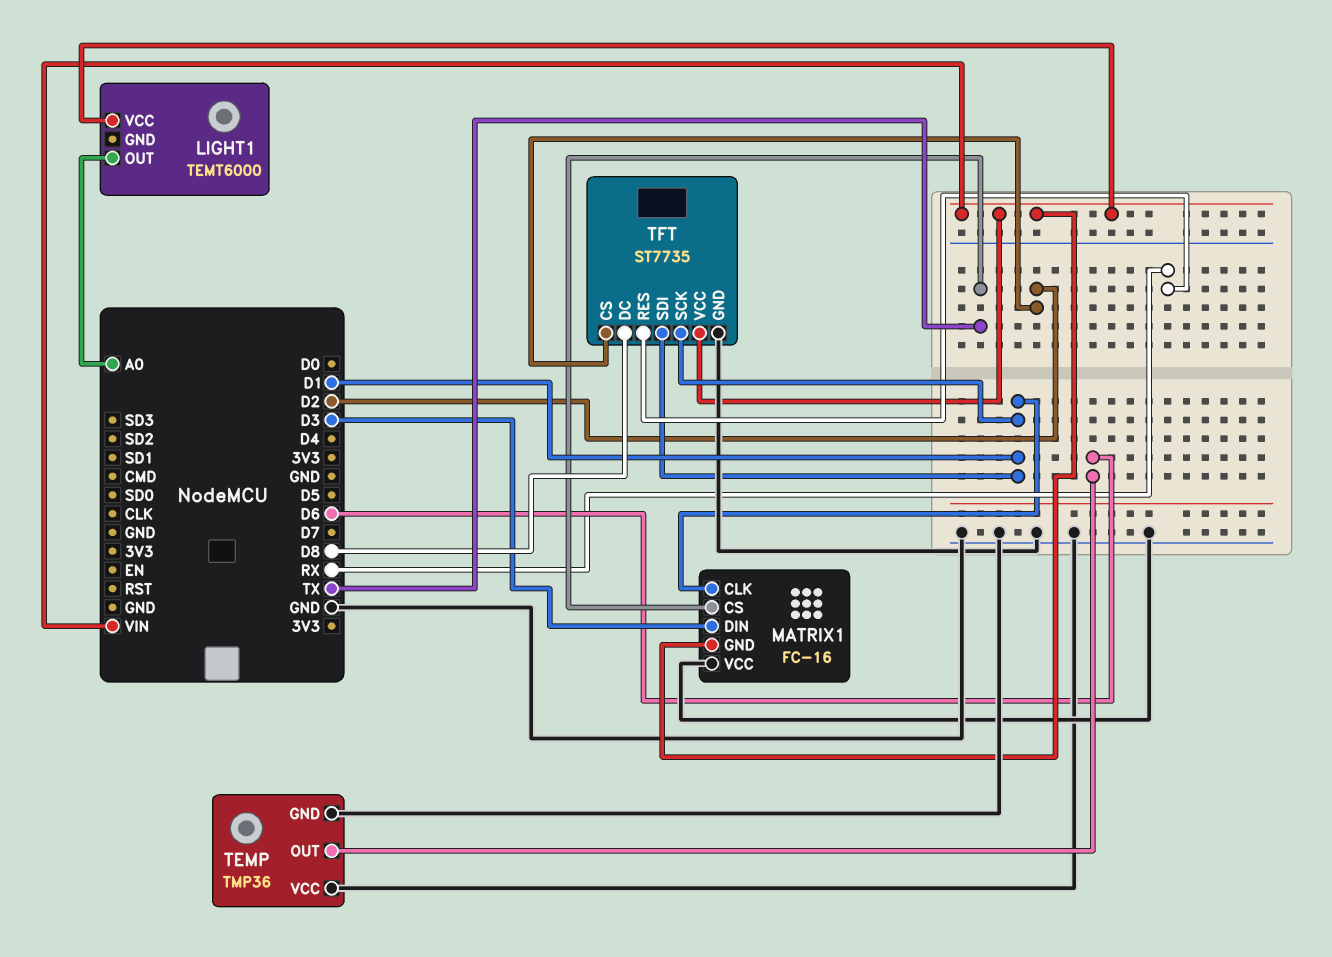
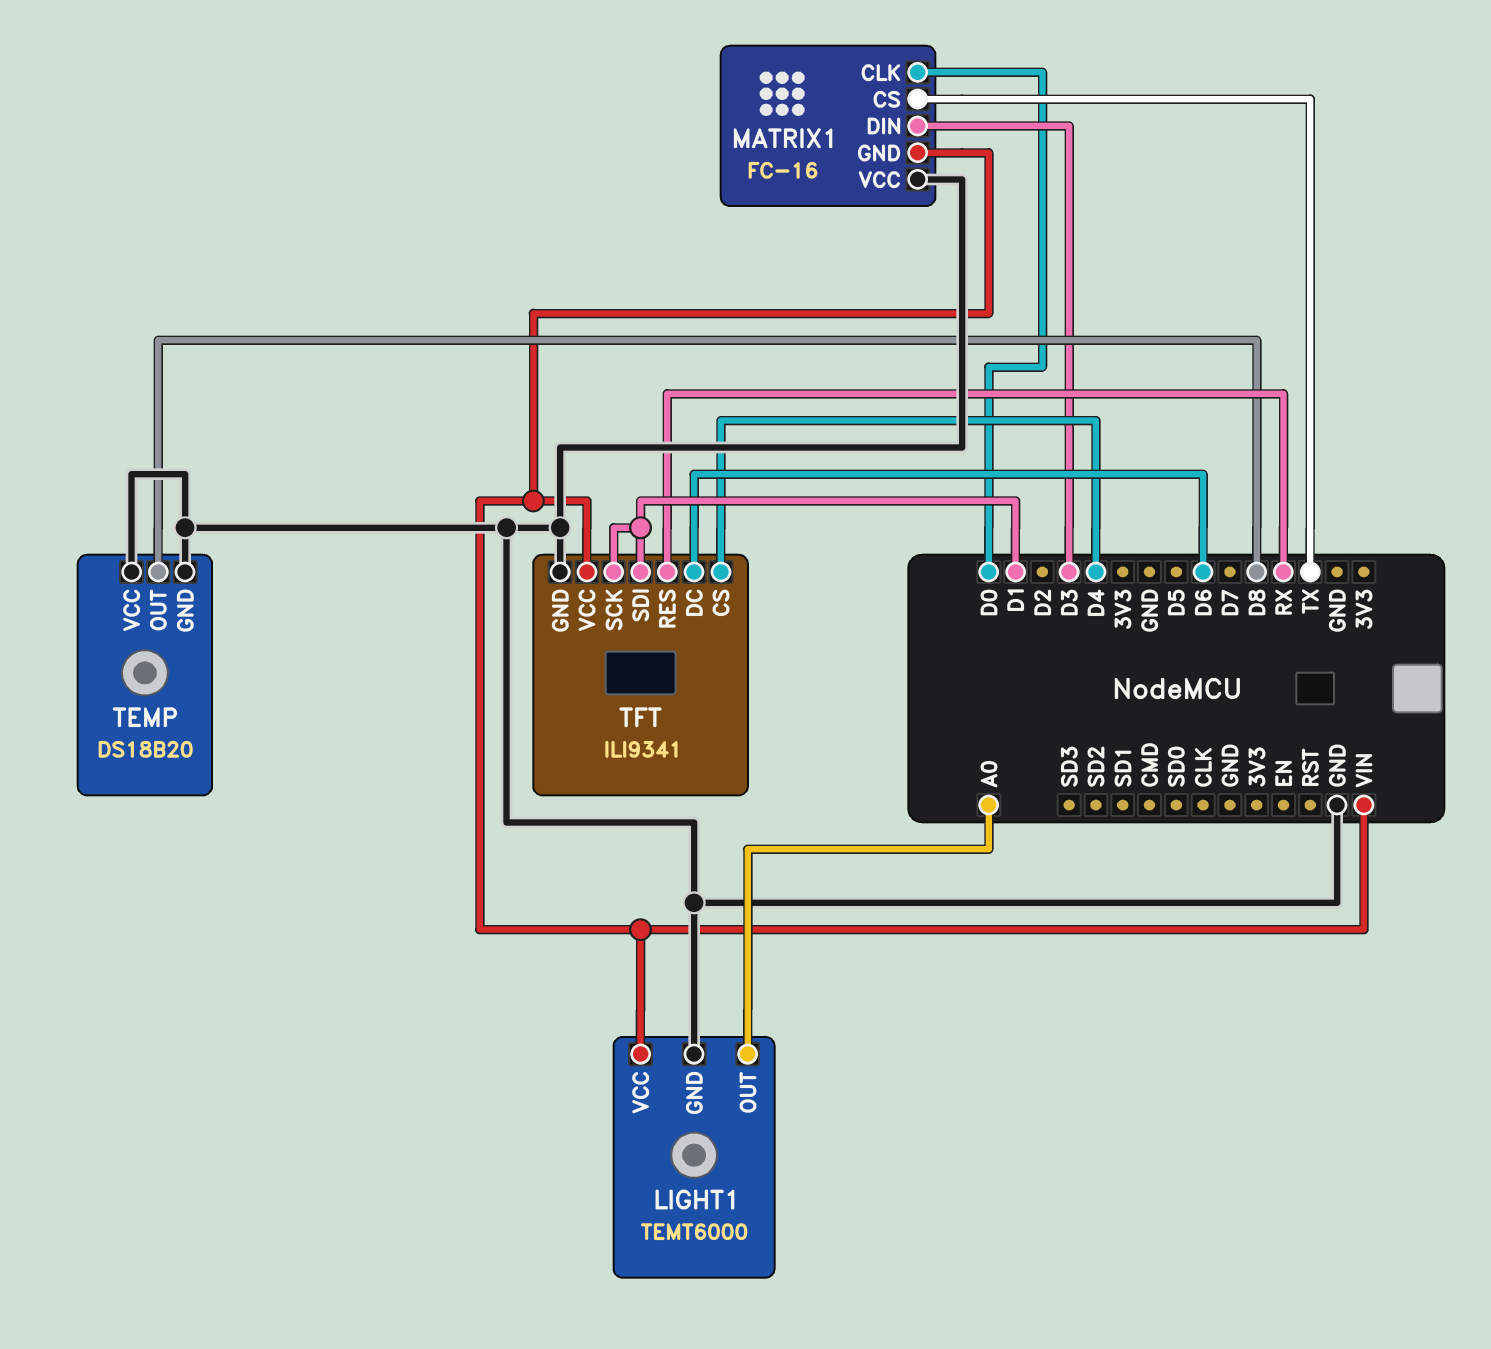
LIGHT1 pin GND: none -> GND
MATRIX1 pin CLK: D1 -> D0
TEMP: TMP36 -> DS18B20
TEMP pin OUT: D6 -> D8
TFT: ST7735 -> ILI9341
TFT pin CS: D2 -> D4
TFT pin DC: D8 -> D6

